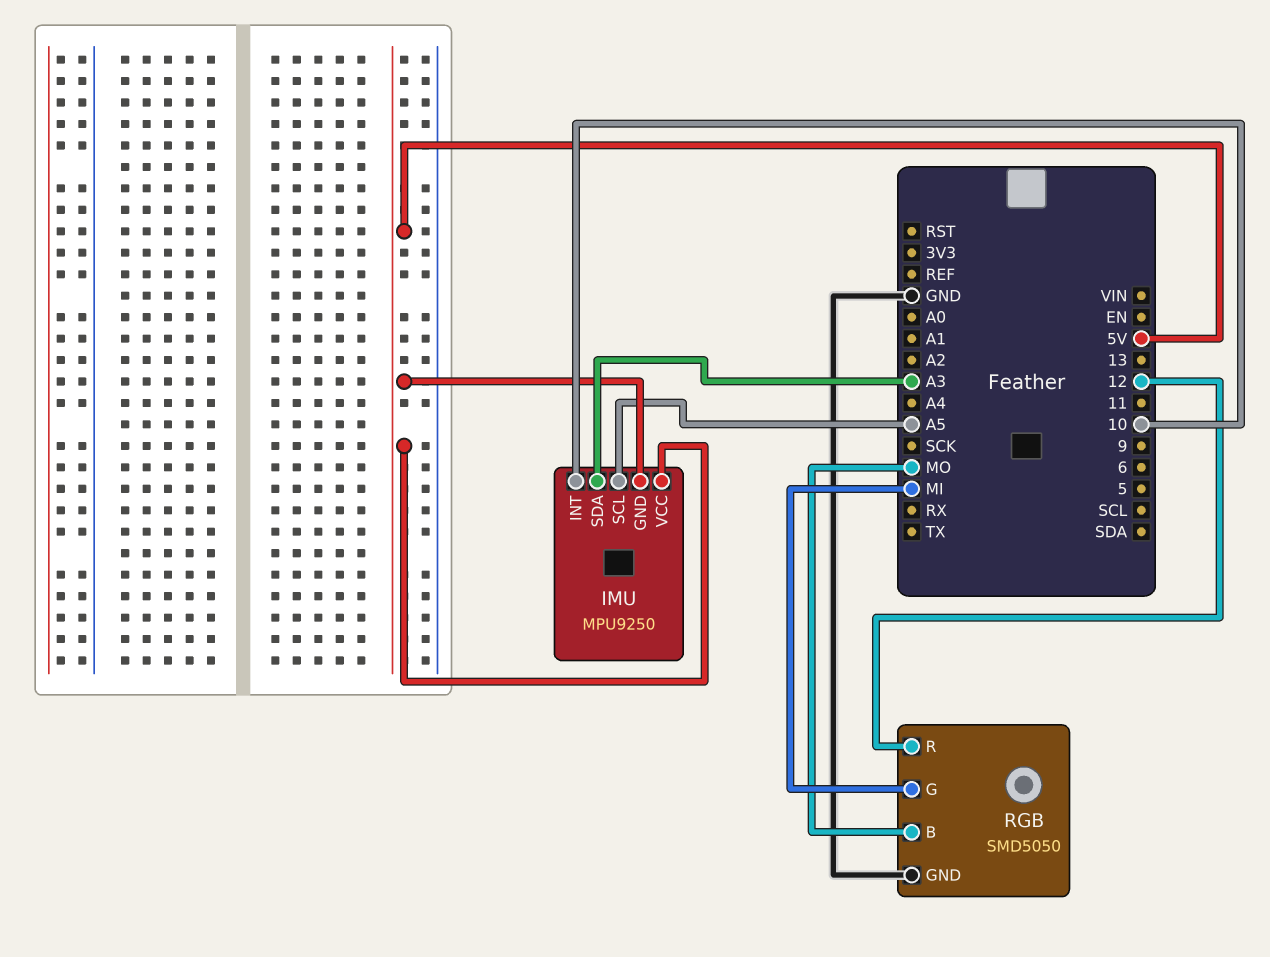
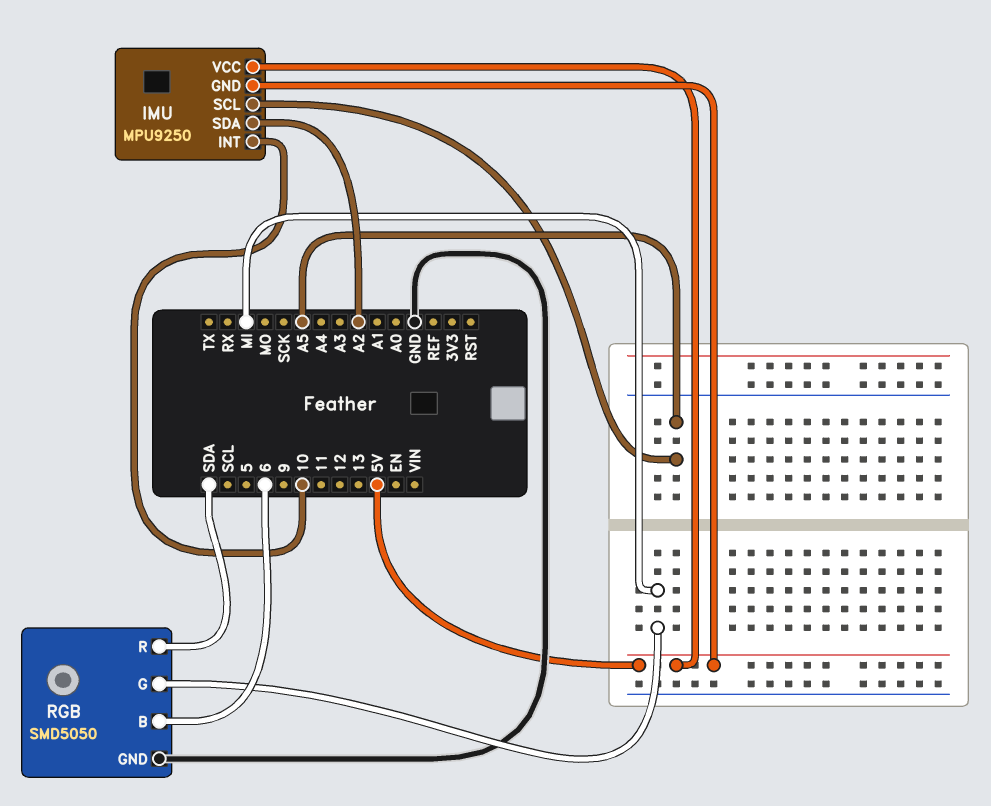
IMU pin SDA: A3 -> A2
RGB pin B: MO -> 6
RGB pin R: 12 -> SDA

